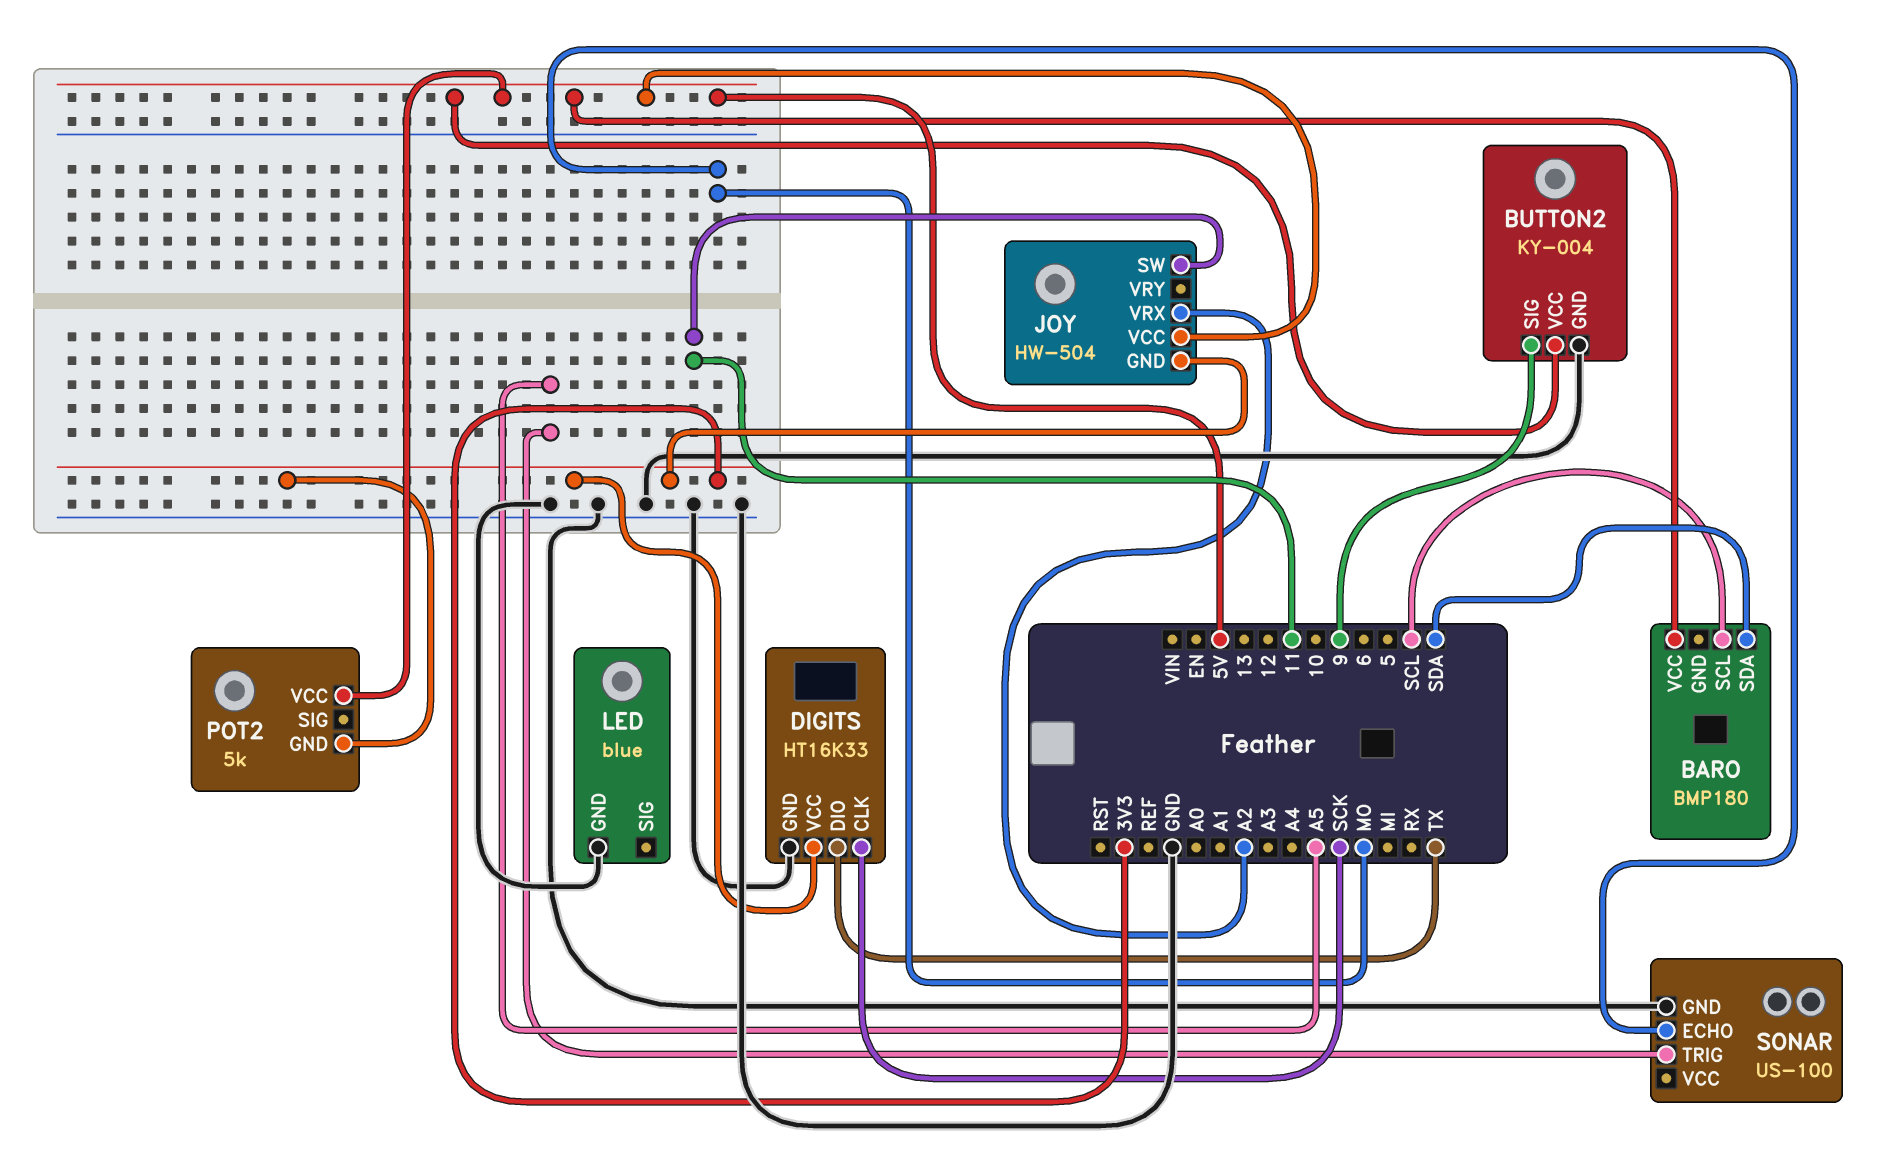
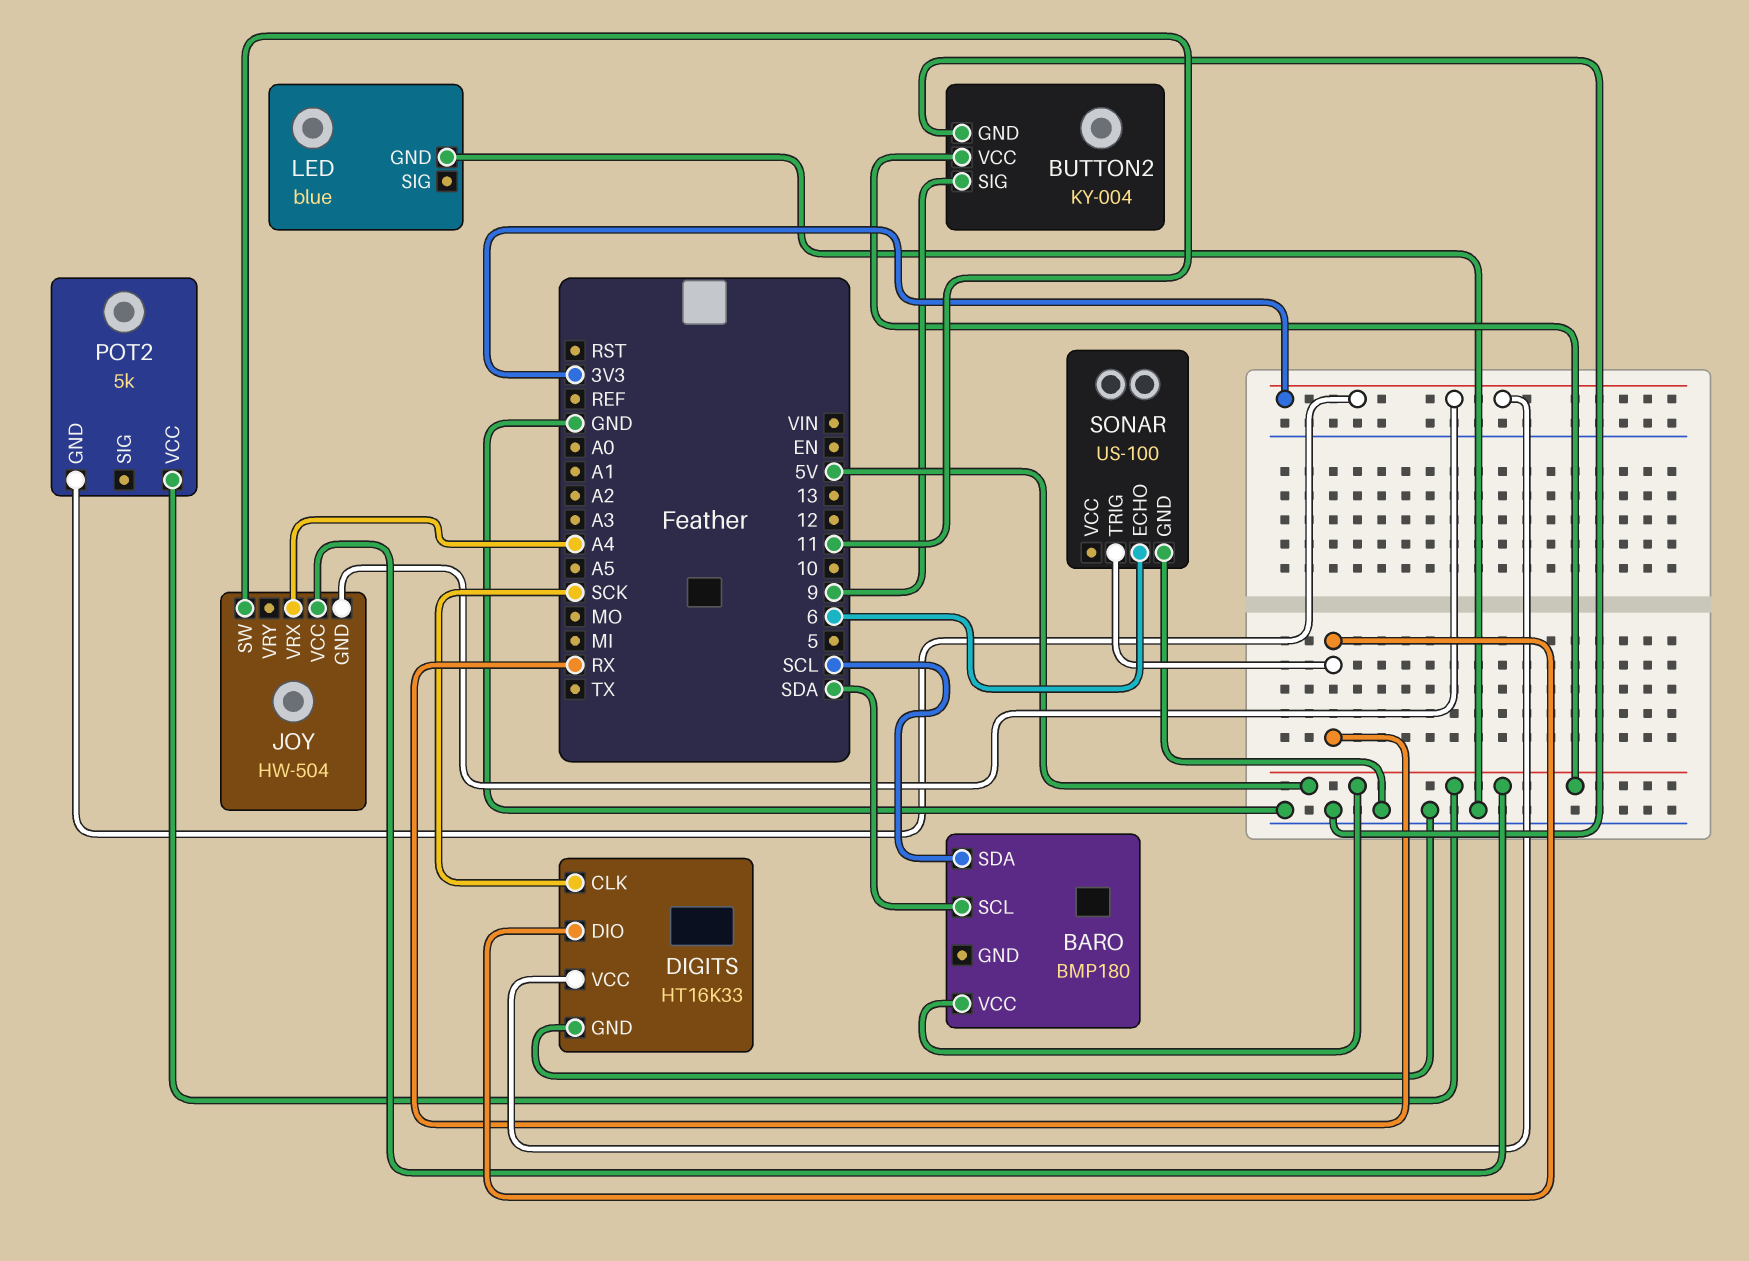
BARO pin SCL: SCL -> SDA
BARO pin SDA: SDA -> SCL
DIGITS pin DIO: TX -> RX
JOY pin VRX: A2 -> A4
SONAR pin ECHO: MO -> 6
SONAR pin TRIG: A5 -> RX

